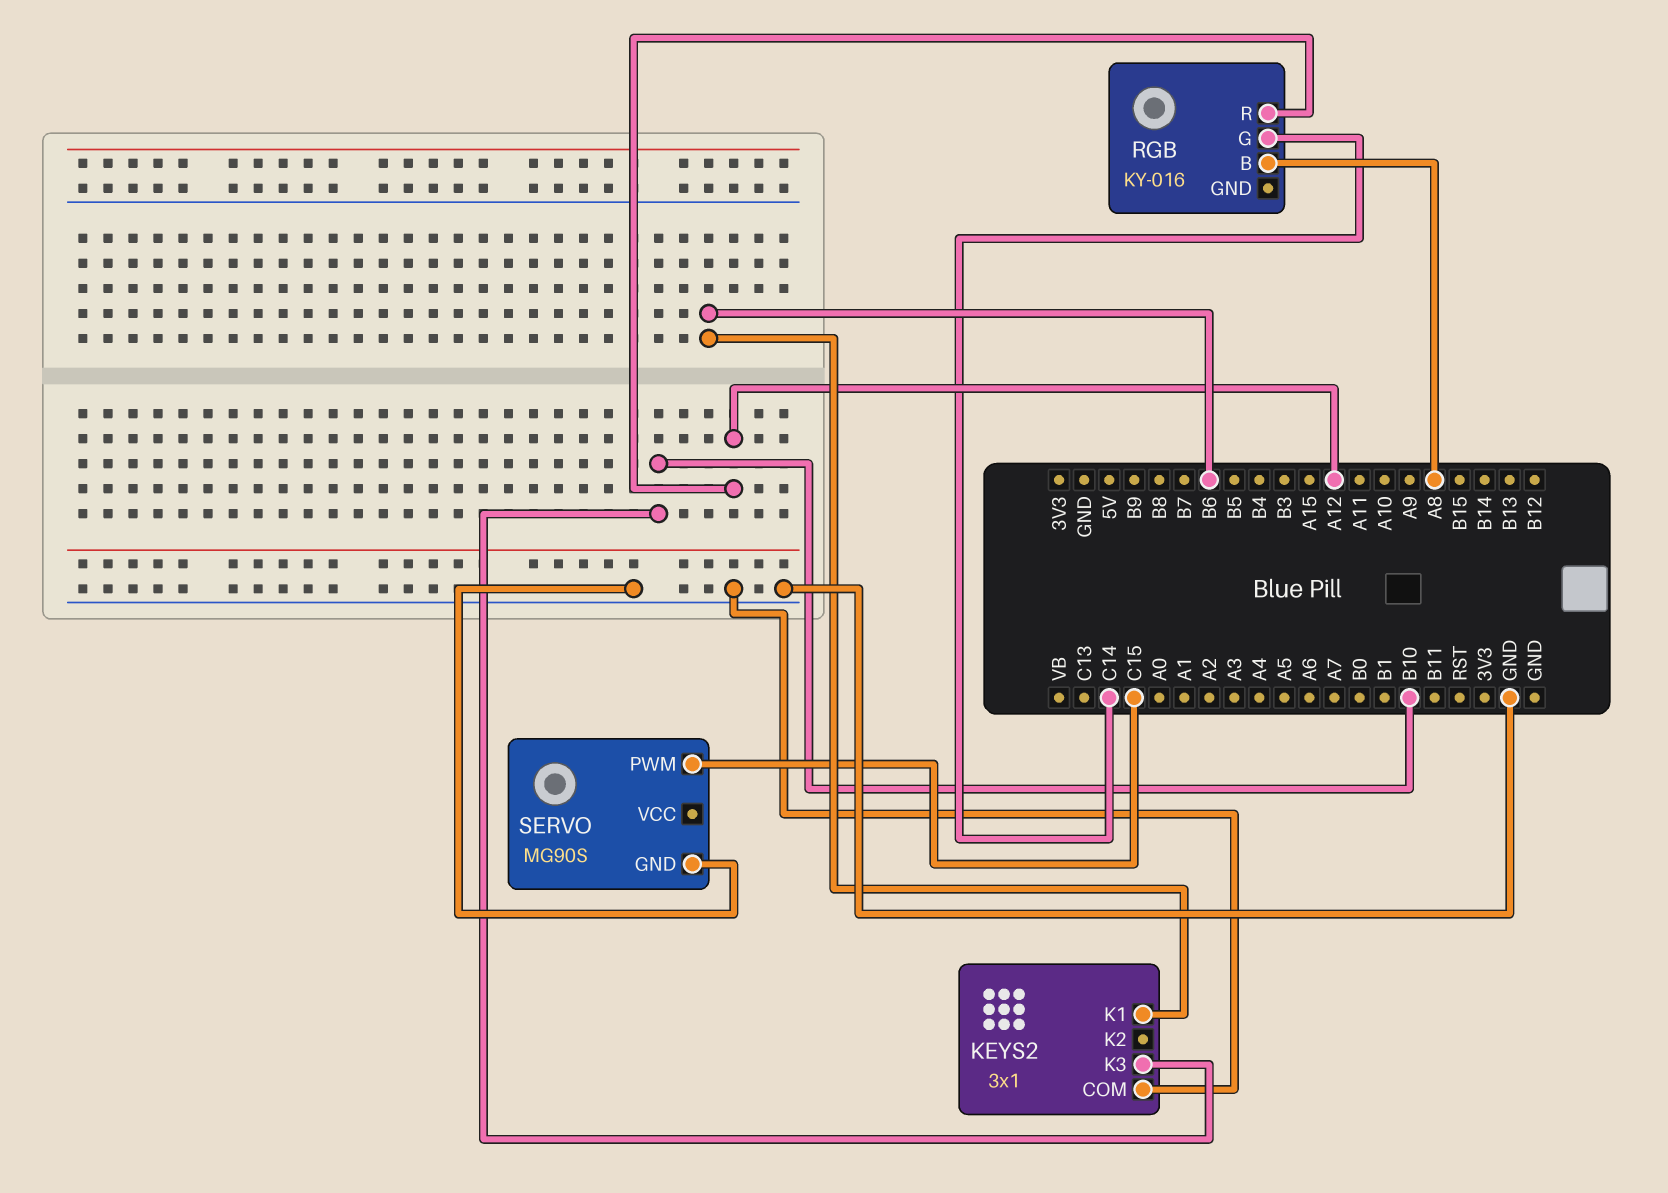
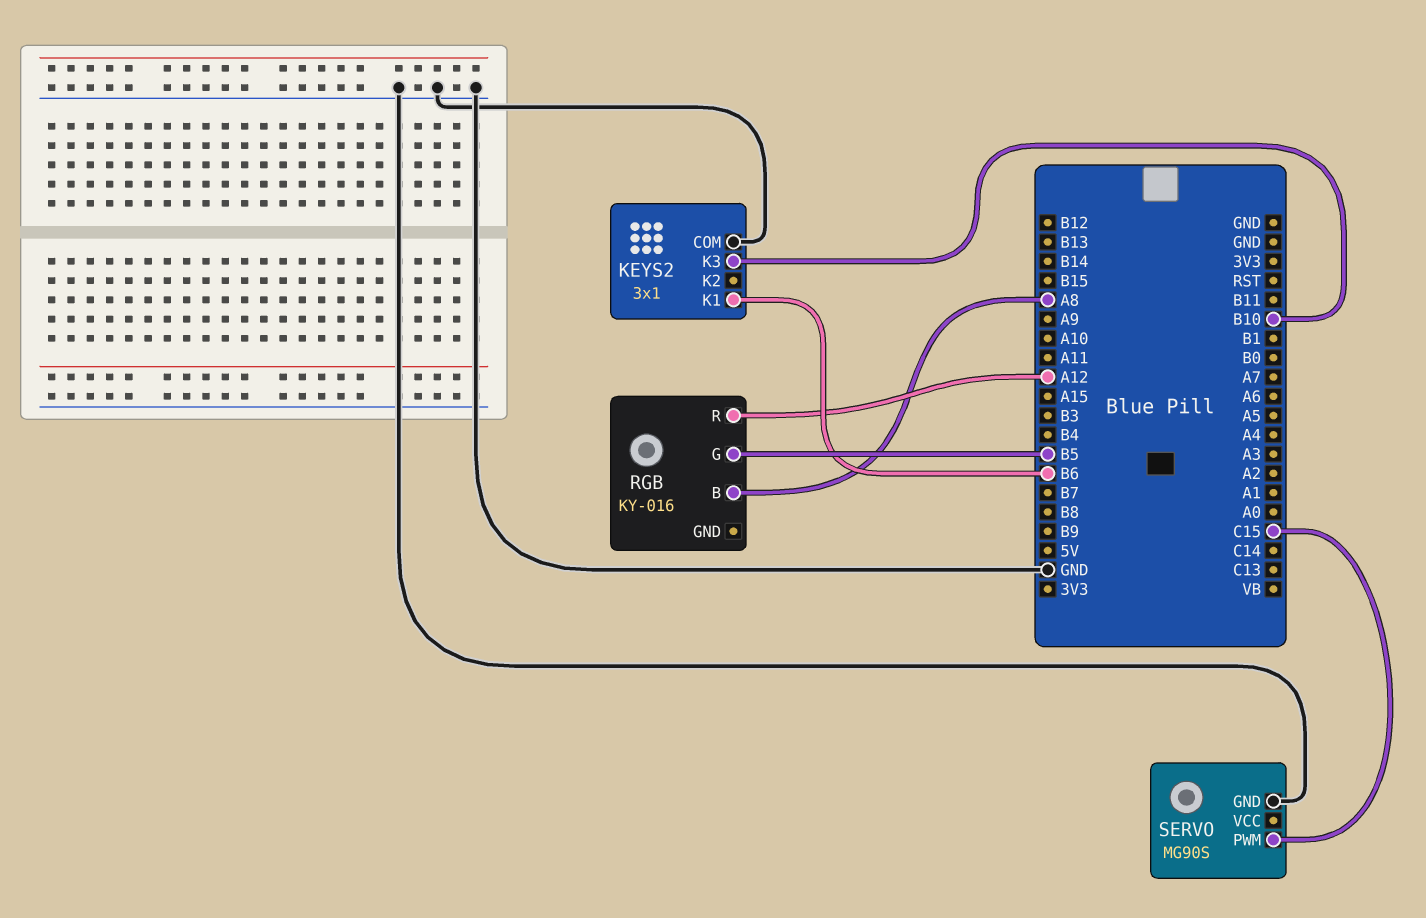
RGB pin G: C14 -> B5

